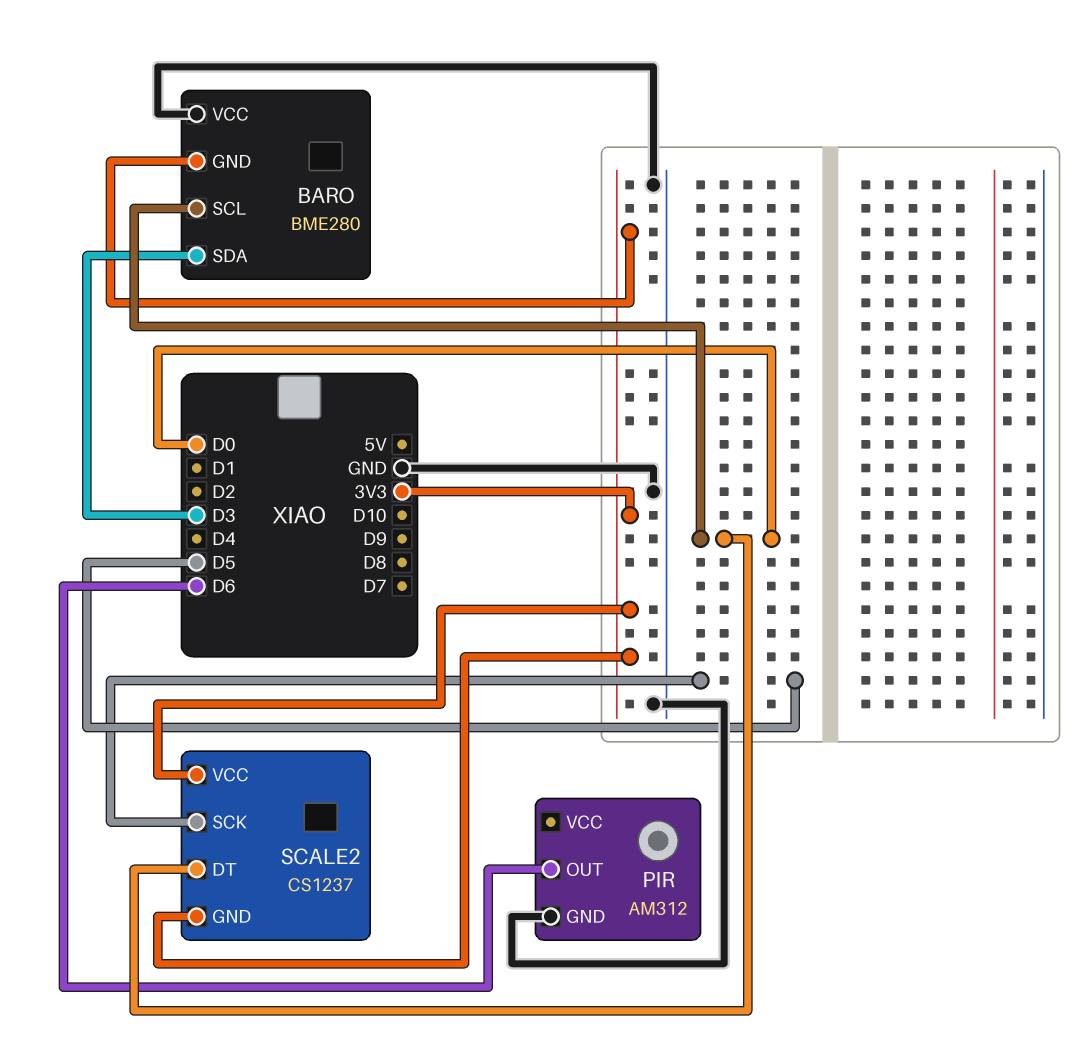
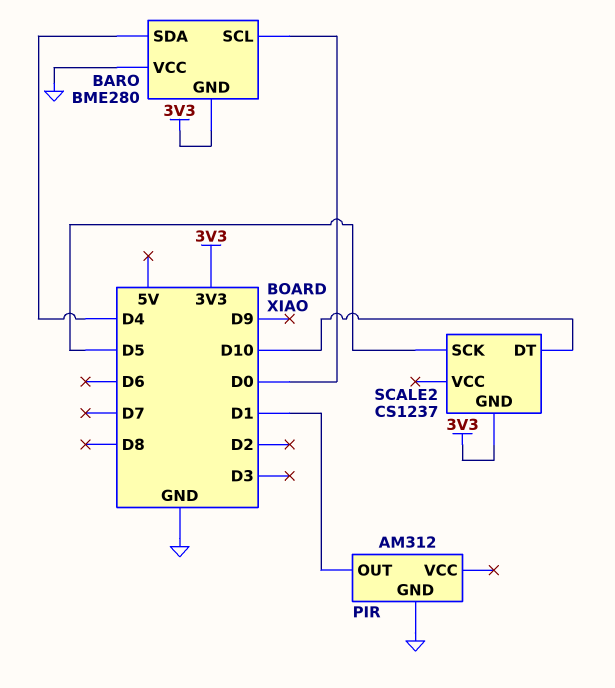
BARO pin SDA: D3 -> D4
PIR pin OUT: D6 -> D1
SCALE2 pin DT: D0 -> D10
SCALE2 pin VCC: 3V3 -> none

